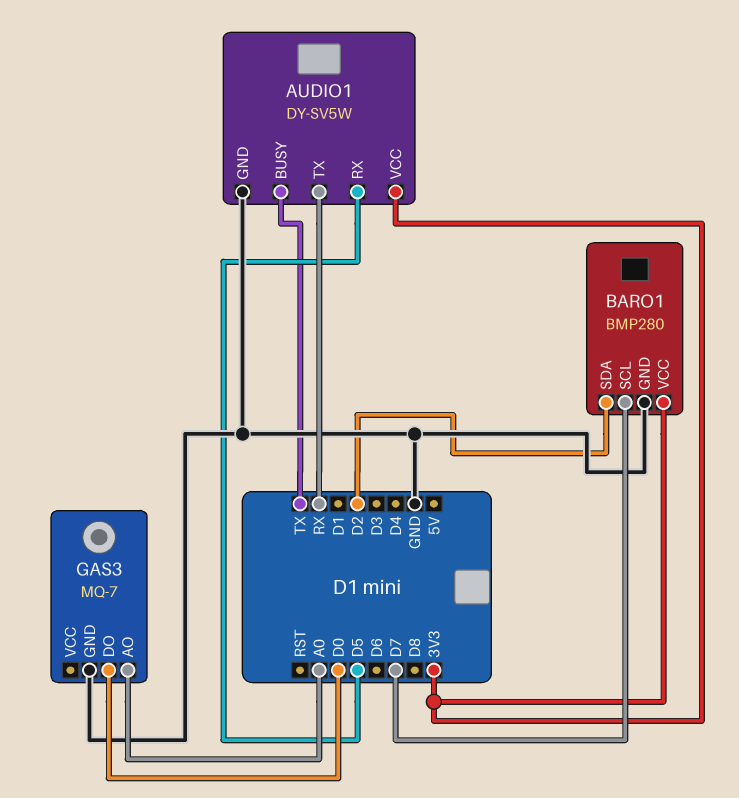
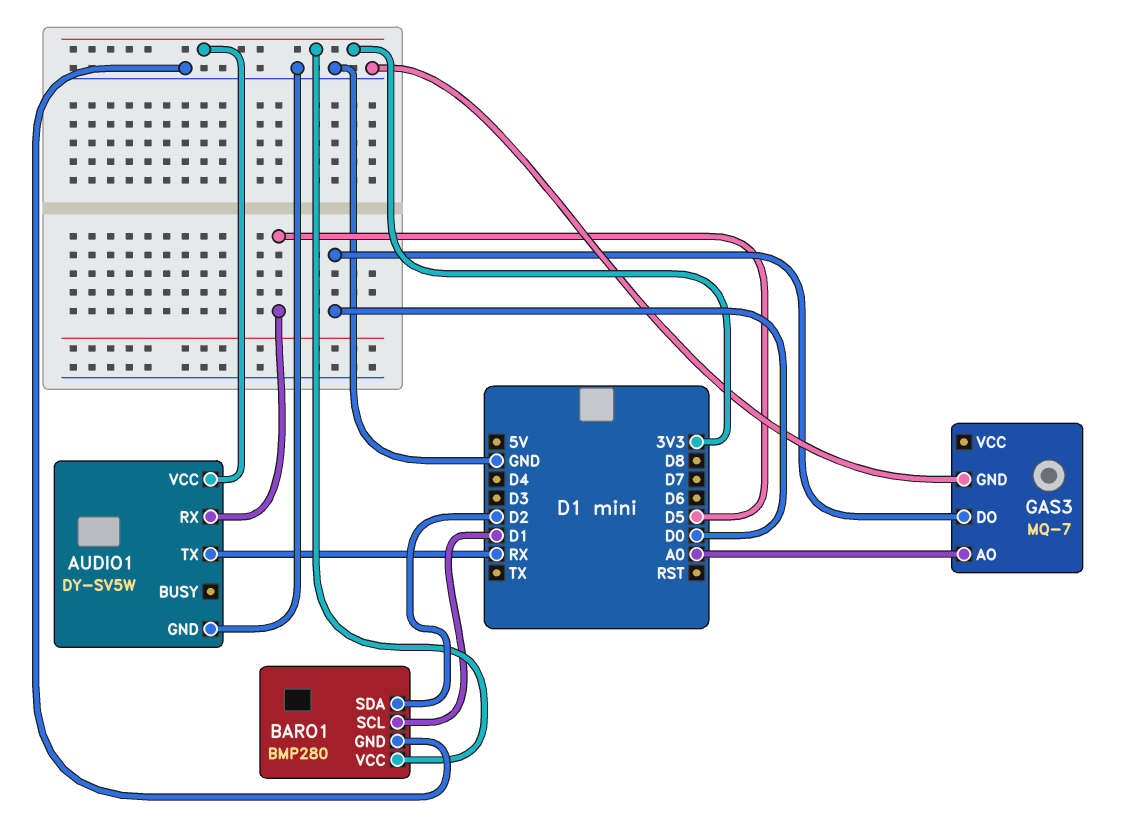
AUDIO1 pin BUSY: TX -> none
BARO1 pin SCL: D7 -> D1

